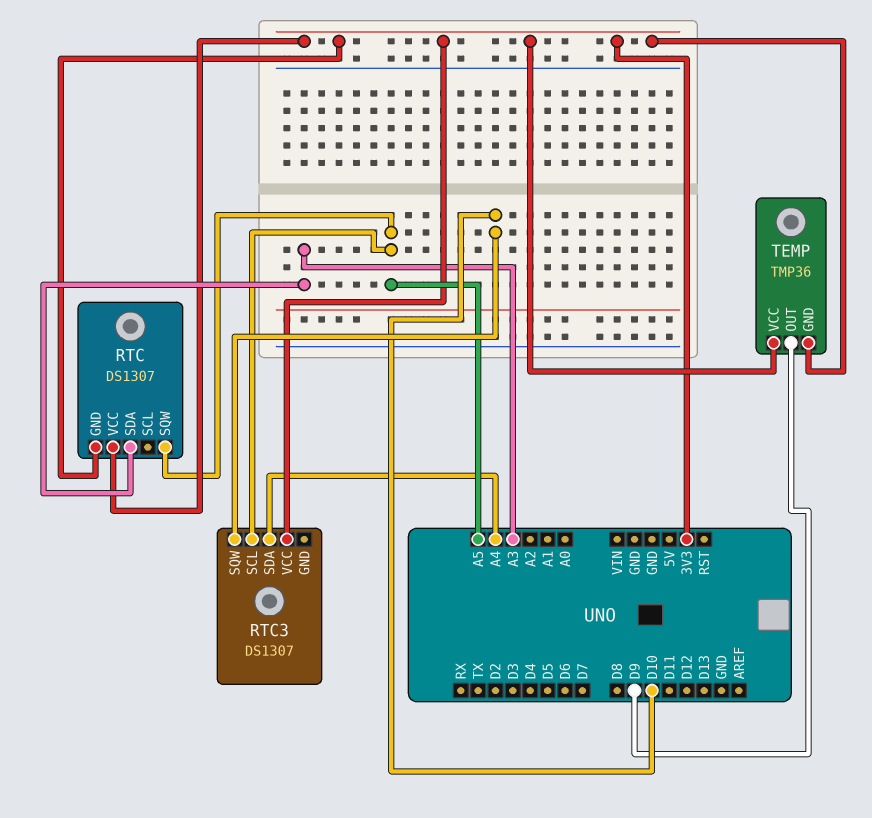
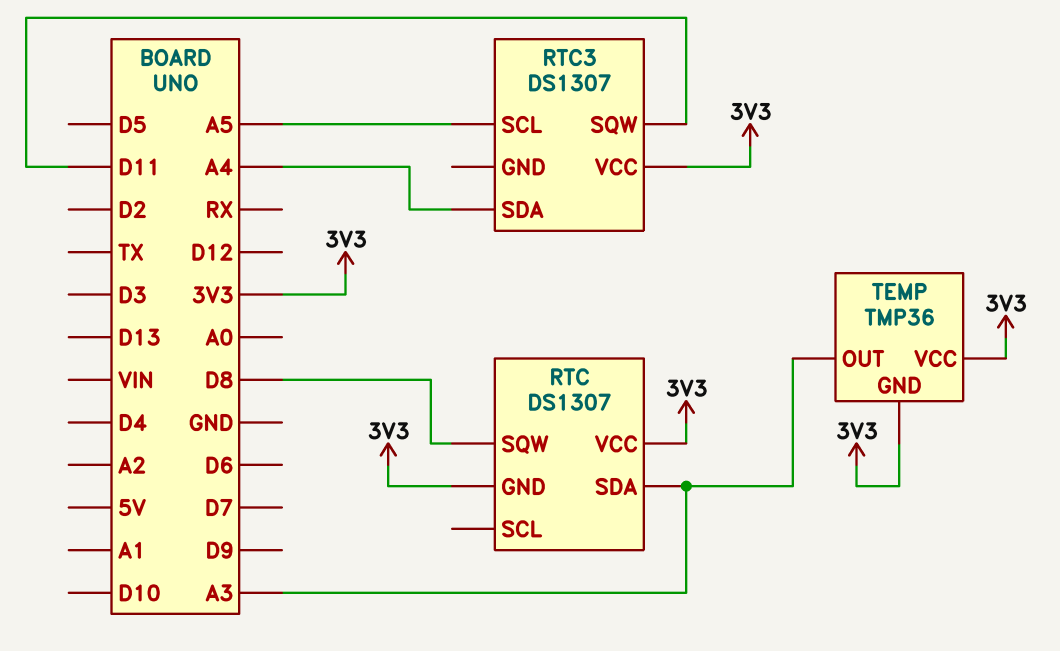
RTC pin SQW: A5 -> D8
RTC3 pin SQW: D10 -> D11
TEMP pin OUT: D9 -> A3

